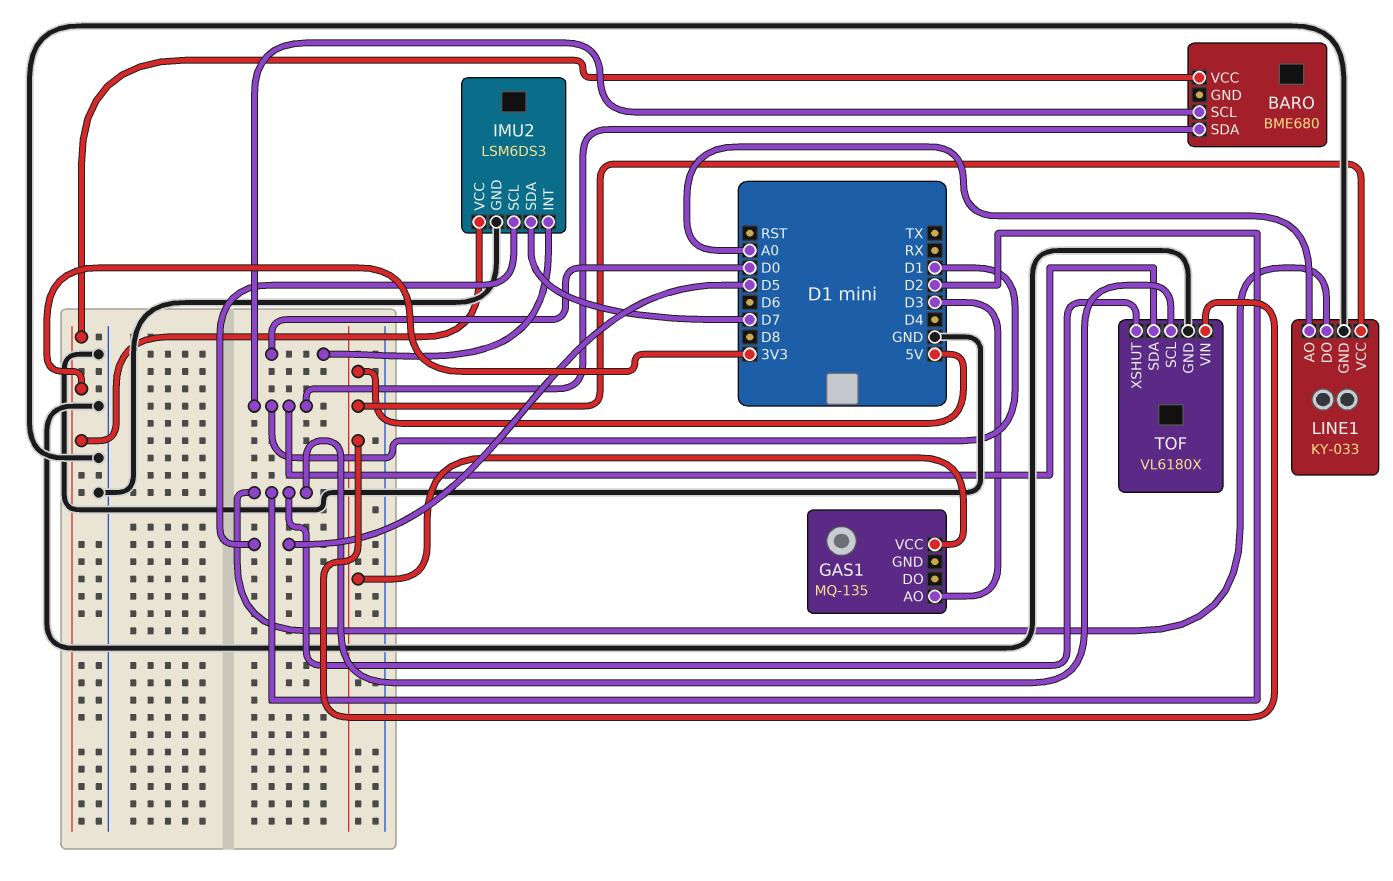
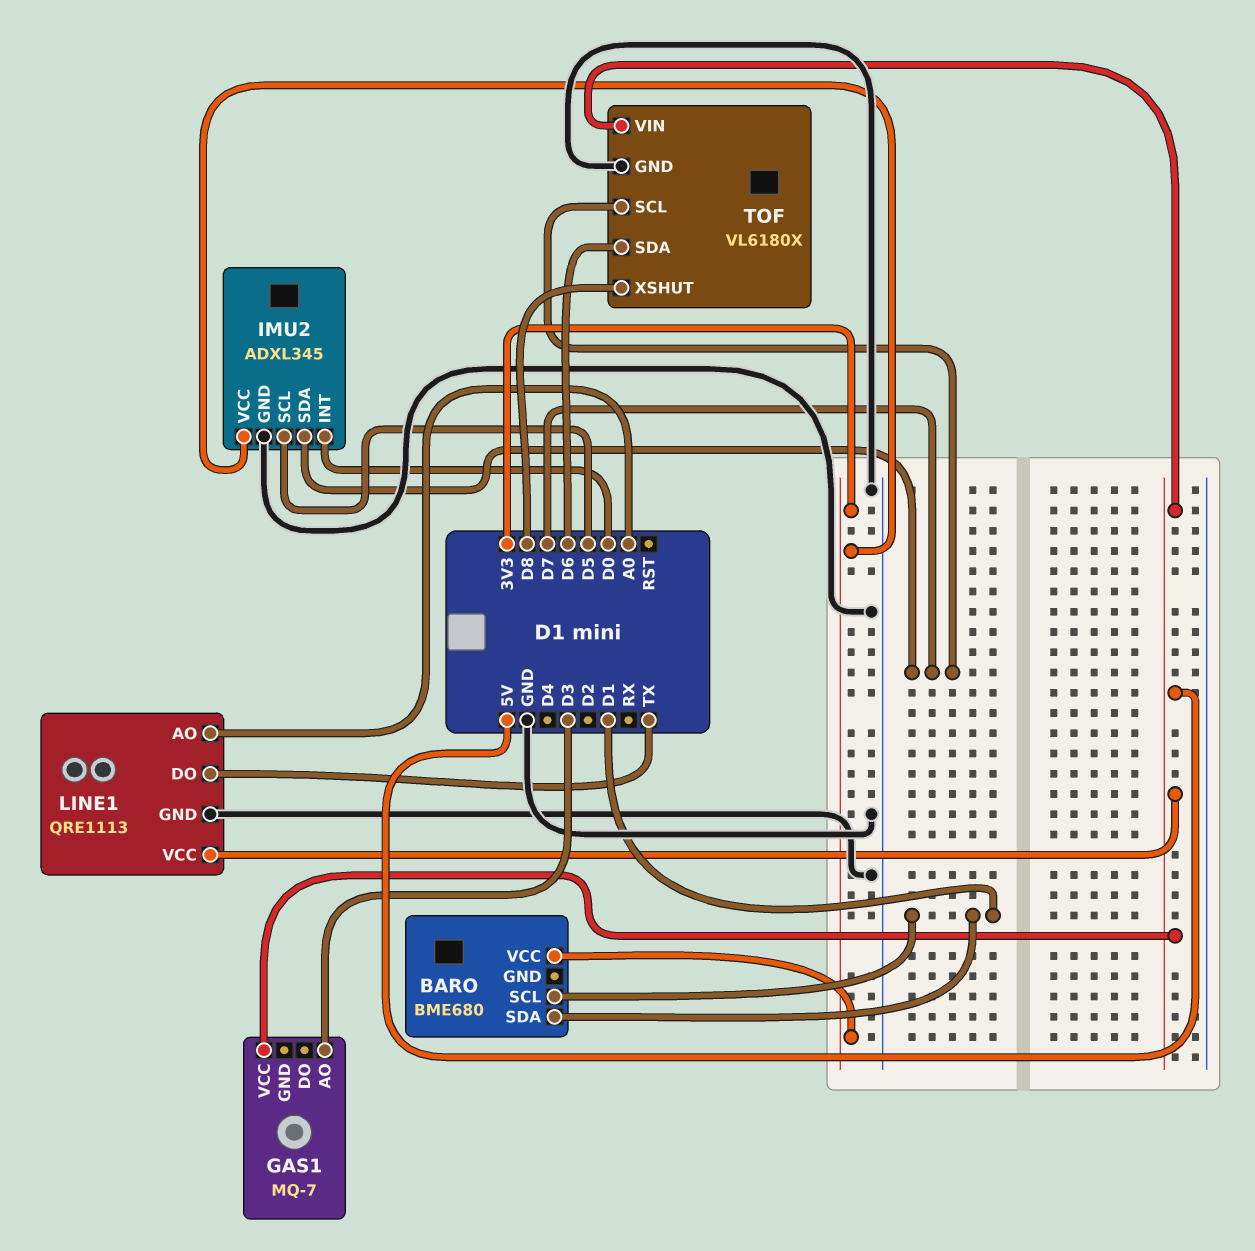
GAS1: MQ-135 -> MQ-7
IMU2: LSM6DS3 -> ADXL345
LINE1: KY-033 -> QRE1113
LINE1 pin DO: D2 -> TX
TOF pin SCL: D2 -> D7
TOF pin SDA: D1 -> D6
TOF pin XSHUT: D2 -> D8

